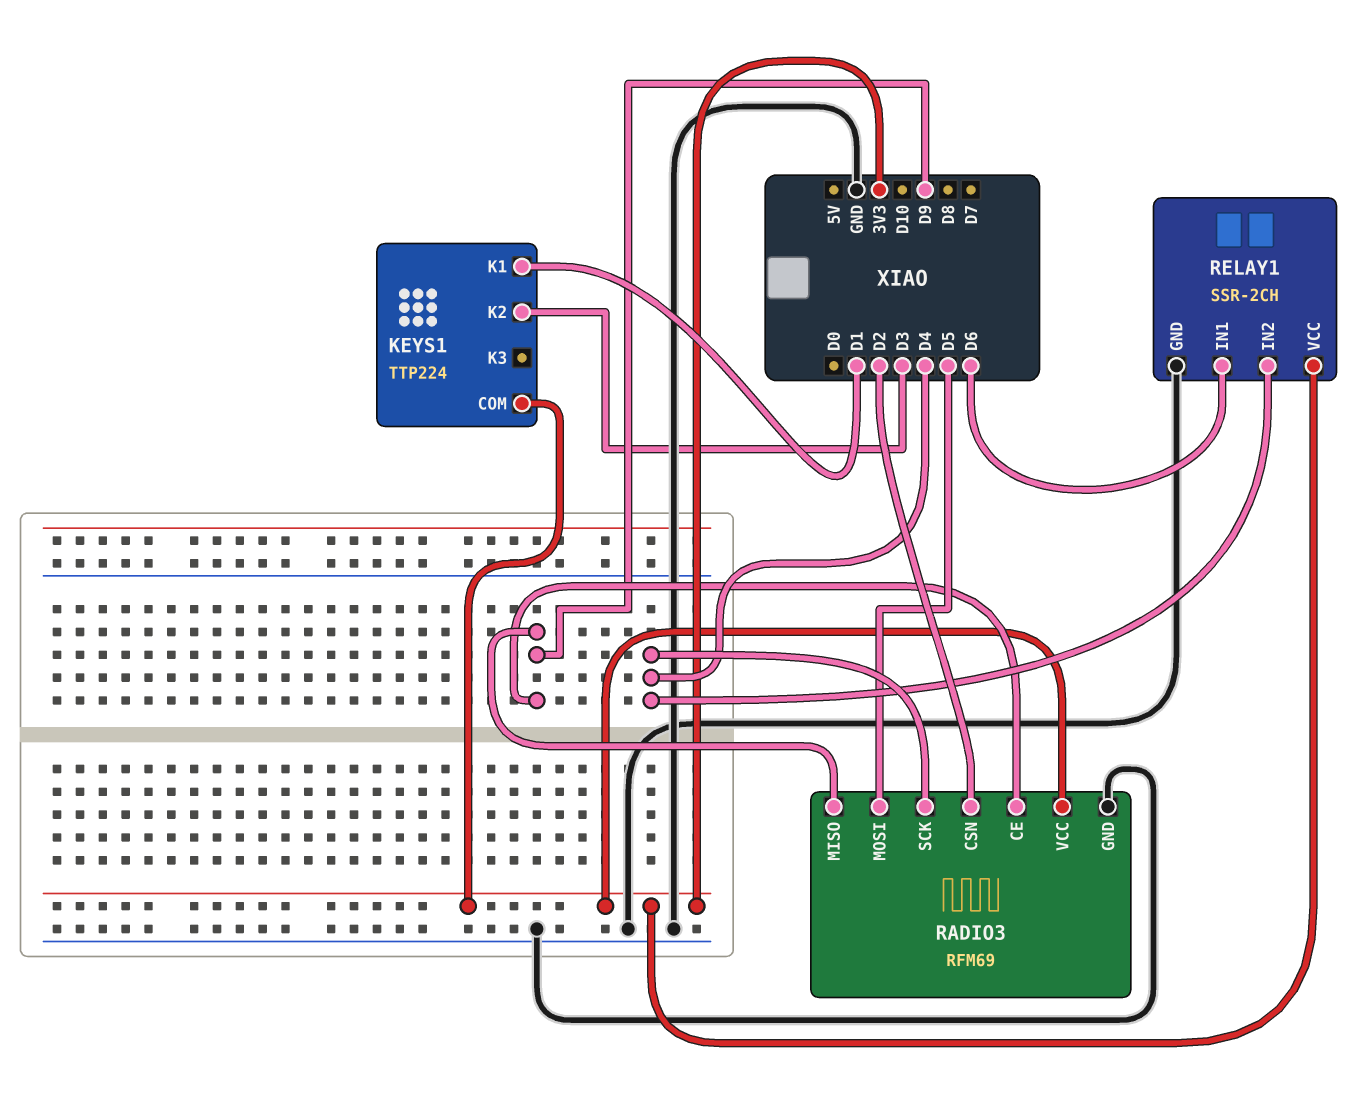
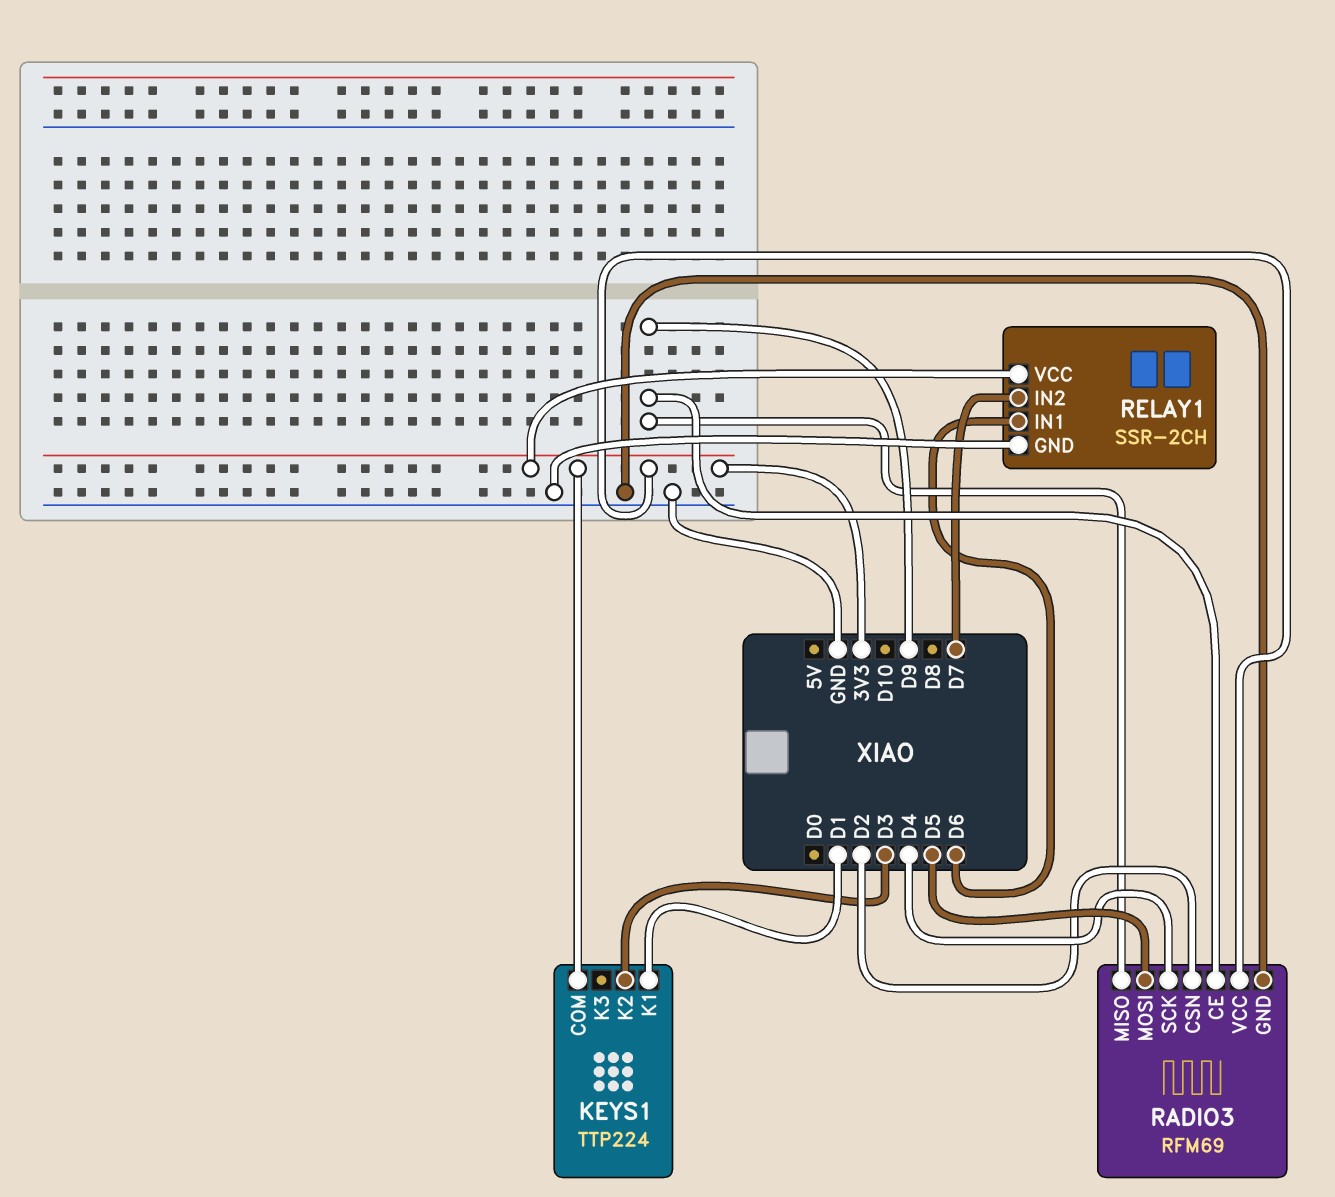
RELAY1 pin IN2: D4 -> D7

